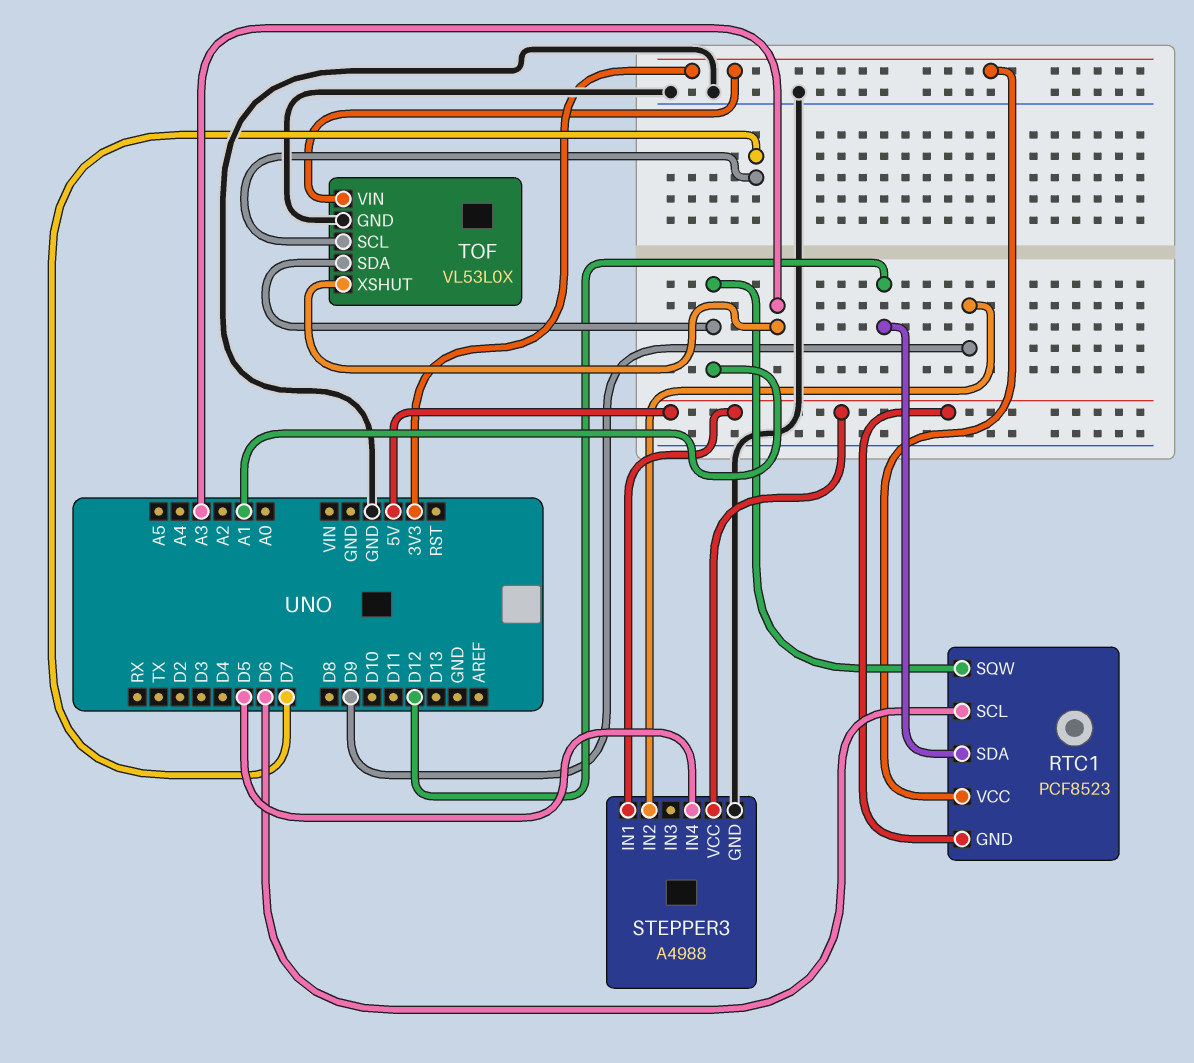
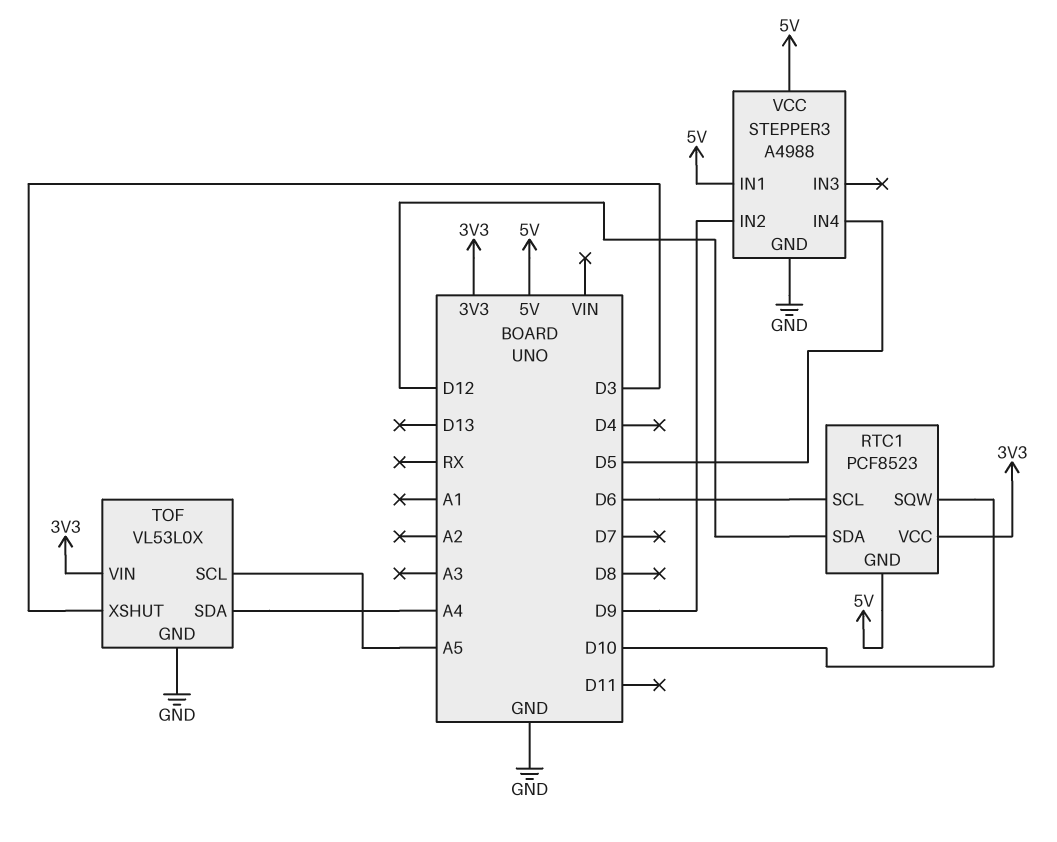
RTC1 pin SQW: A1 -> D10
TOF pin SCL: D7 -> A5
TOF pin SDA: A1 -> A4
TOF pin XSHUT: A3 -> D3

